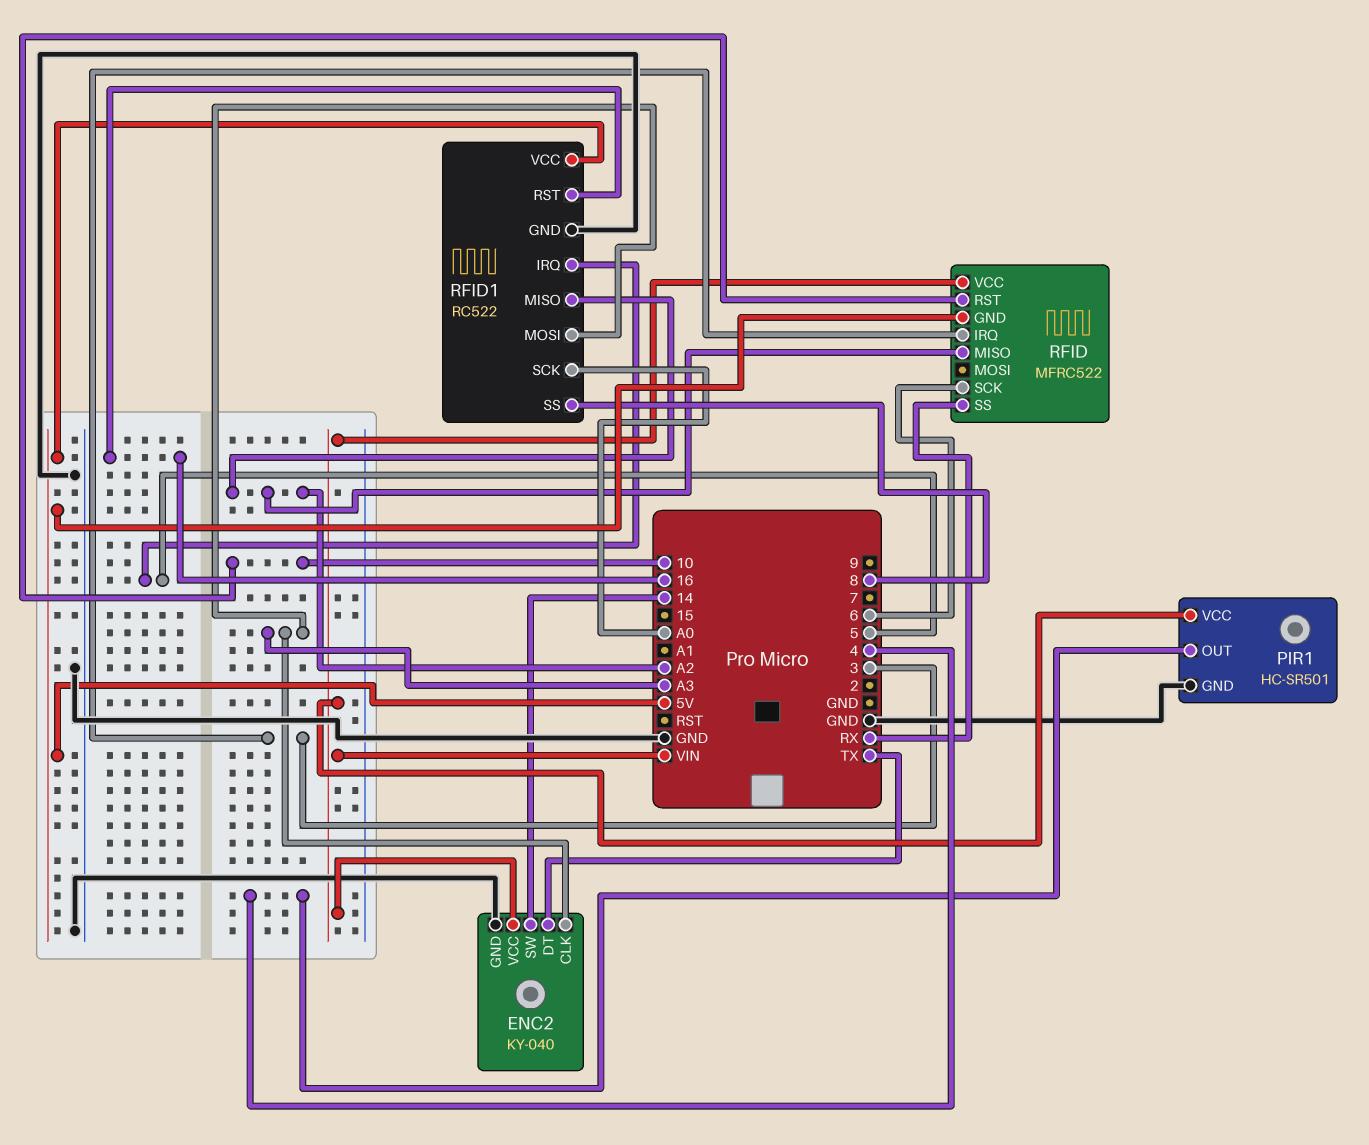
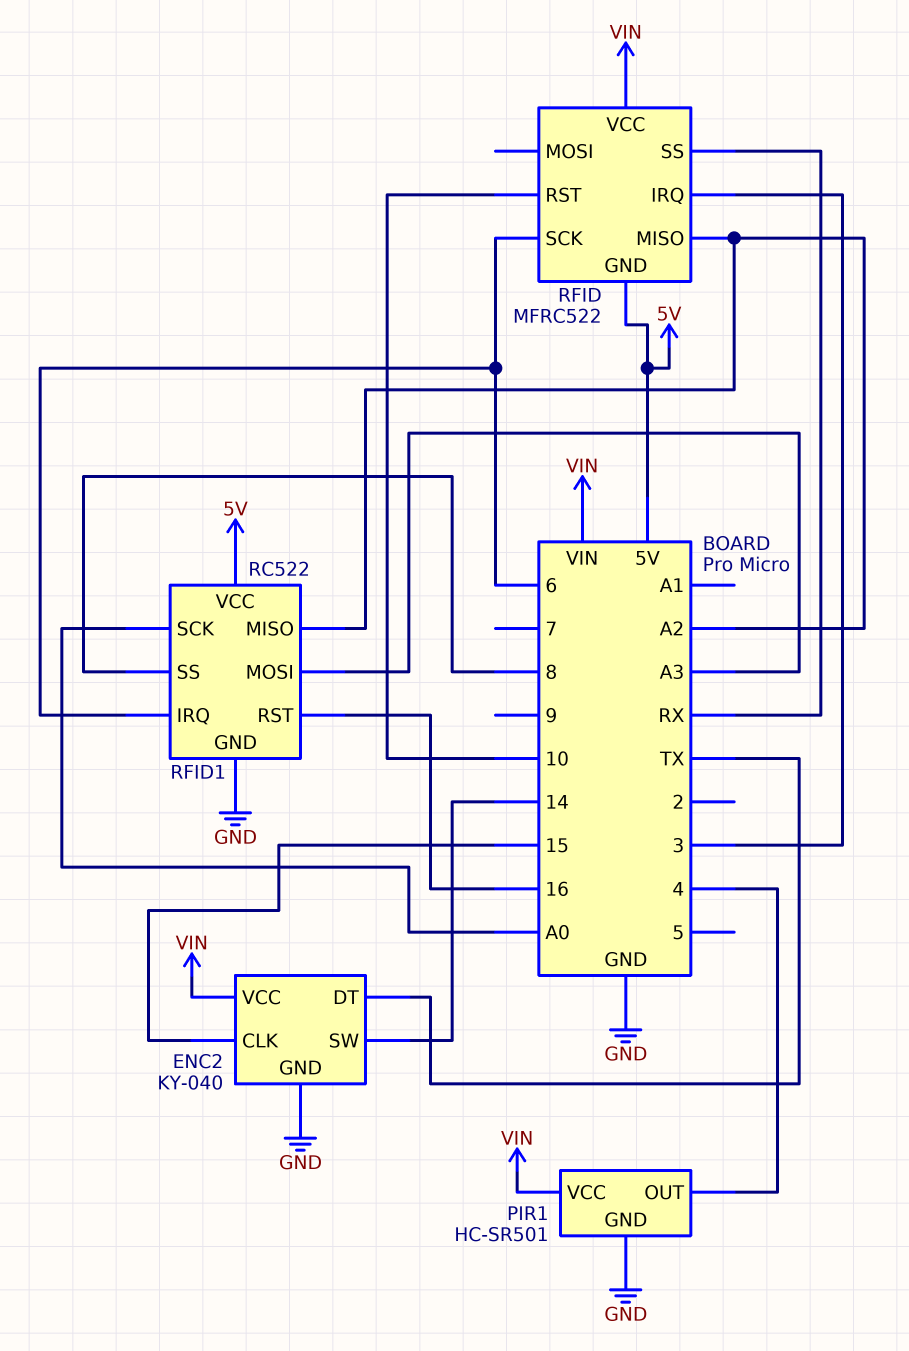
ENC2 pin CLK: A3 -> 15
RFID1 pin IRQ: 5 -> 6

